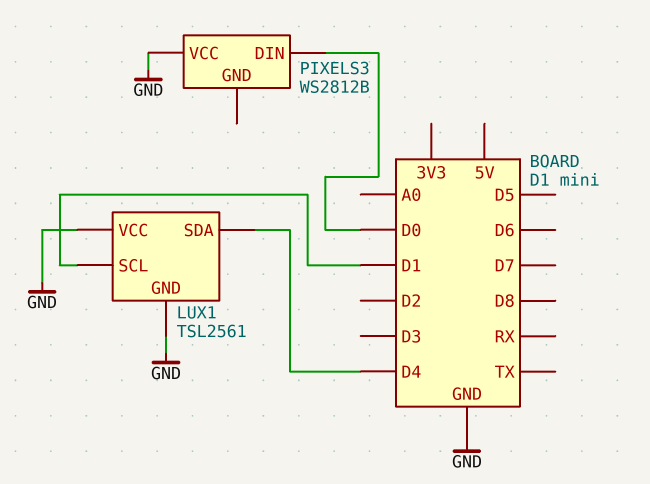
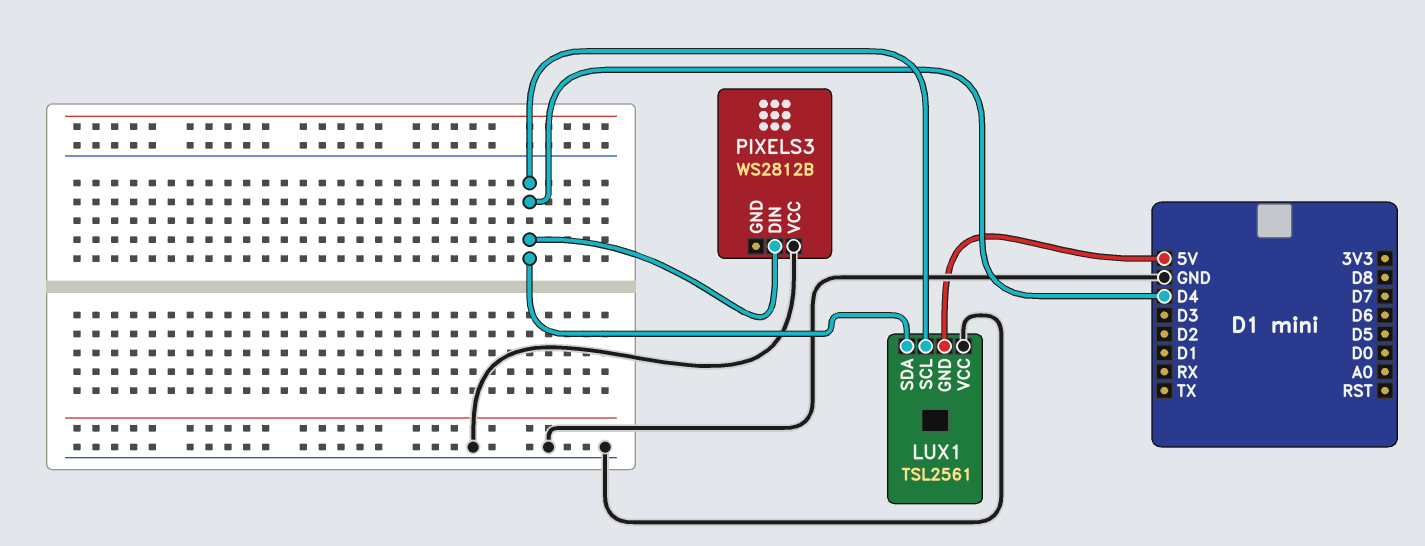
LUX1 pin GND: GND -> 5V
LUX1 pin SCL: D1 -> D4
PIXELS3 pin DIN: D0 -> D4

